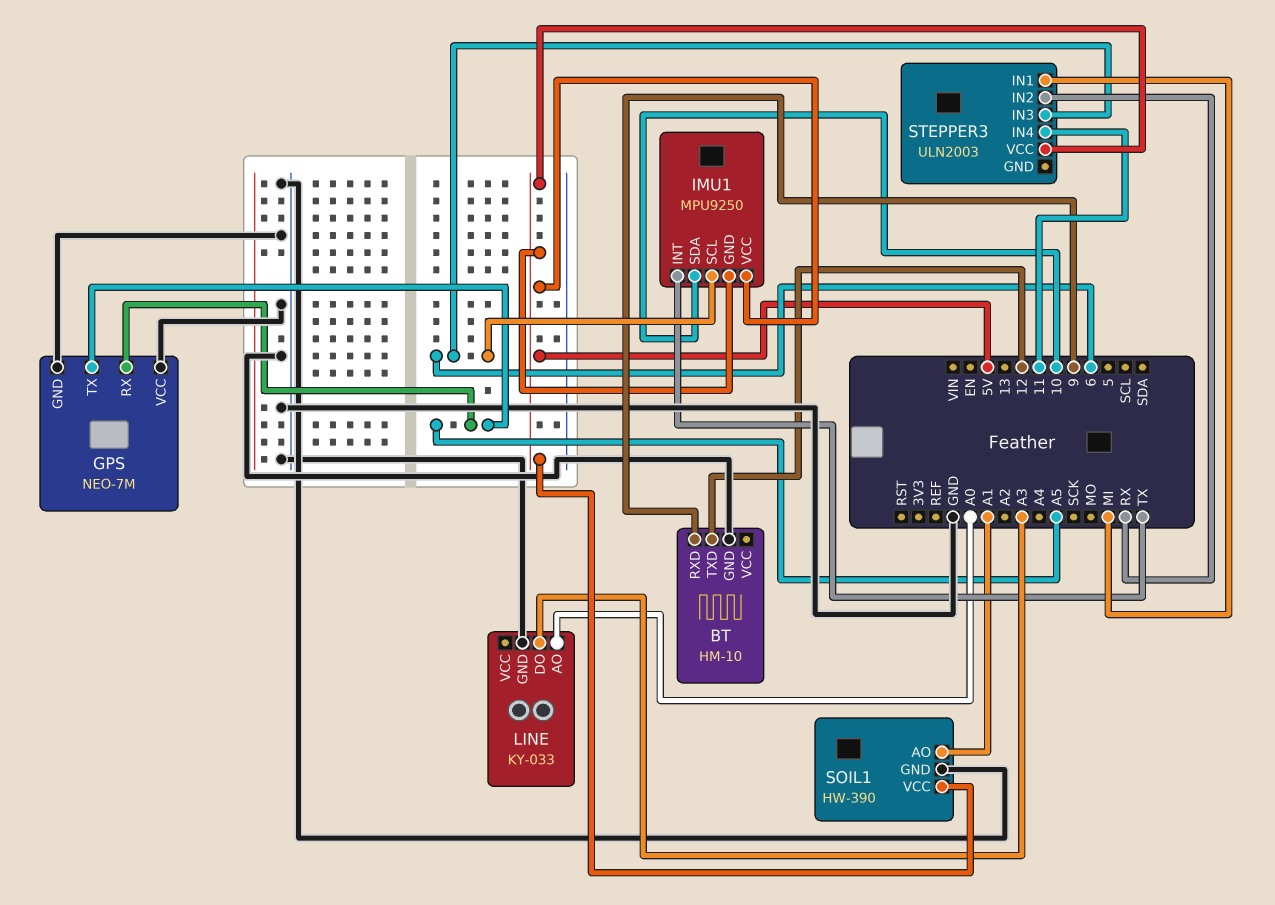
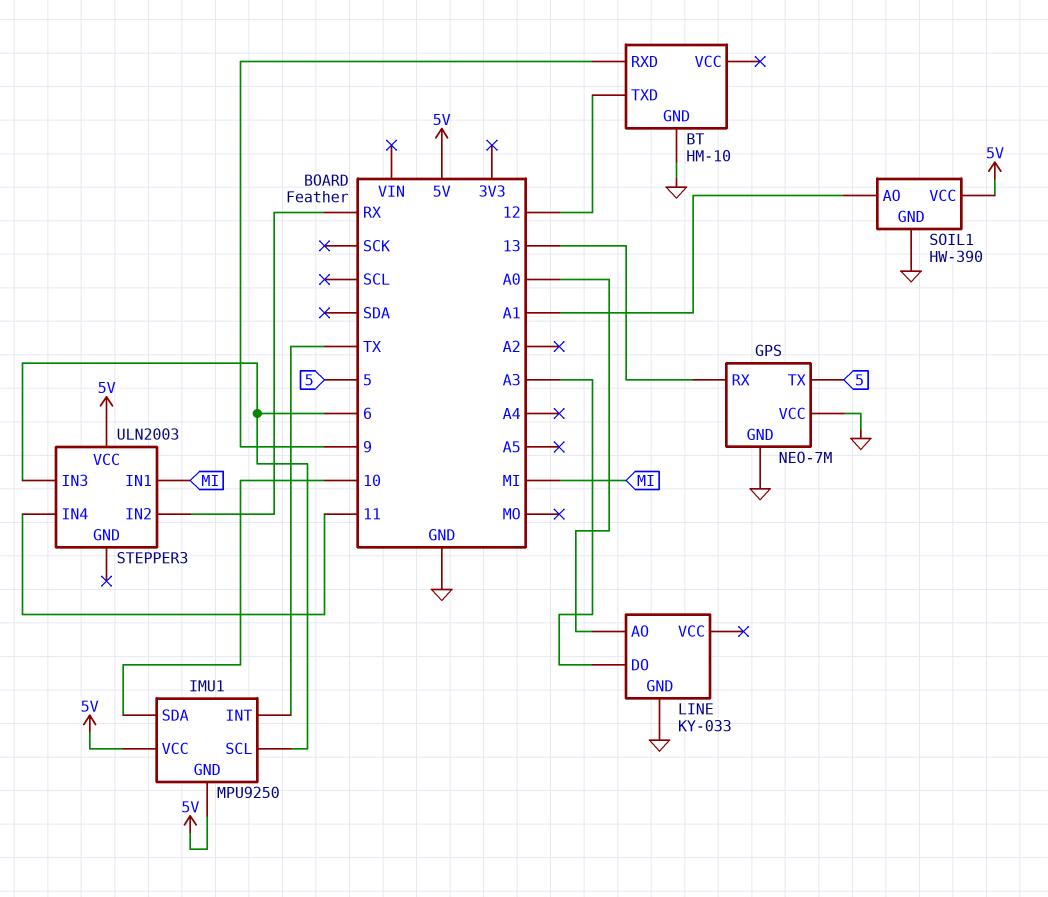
GPS pin RX: A5 -> 13
GPS pin TX: A5 -> 5

